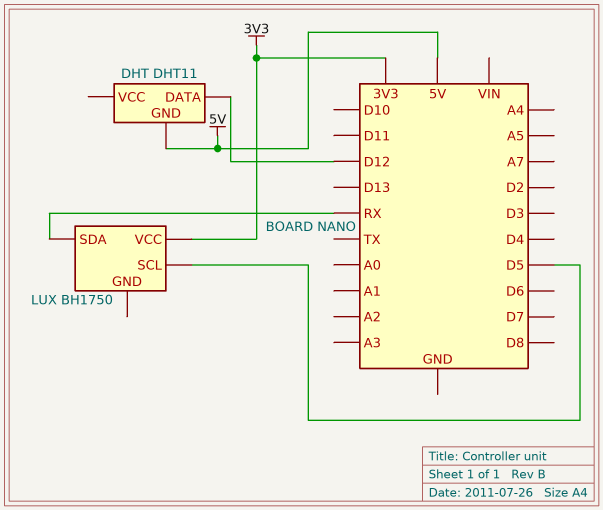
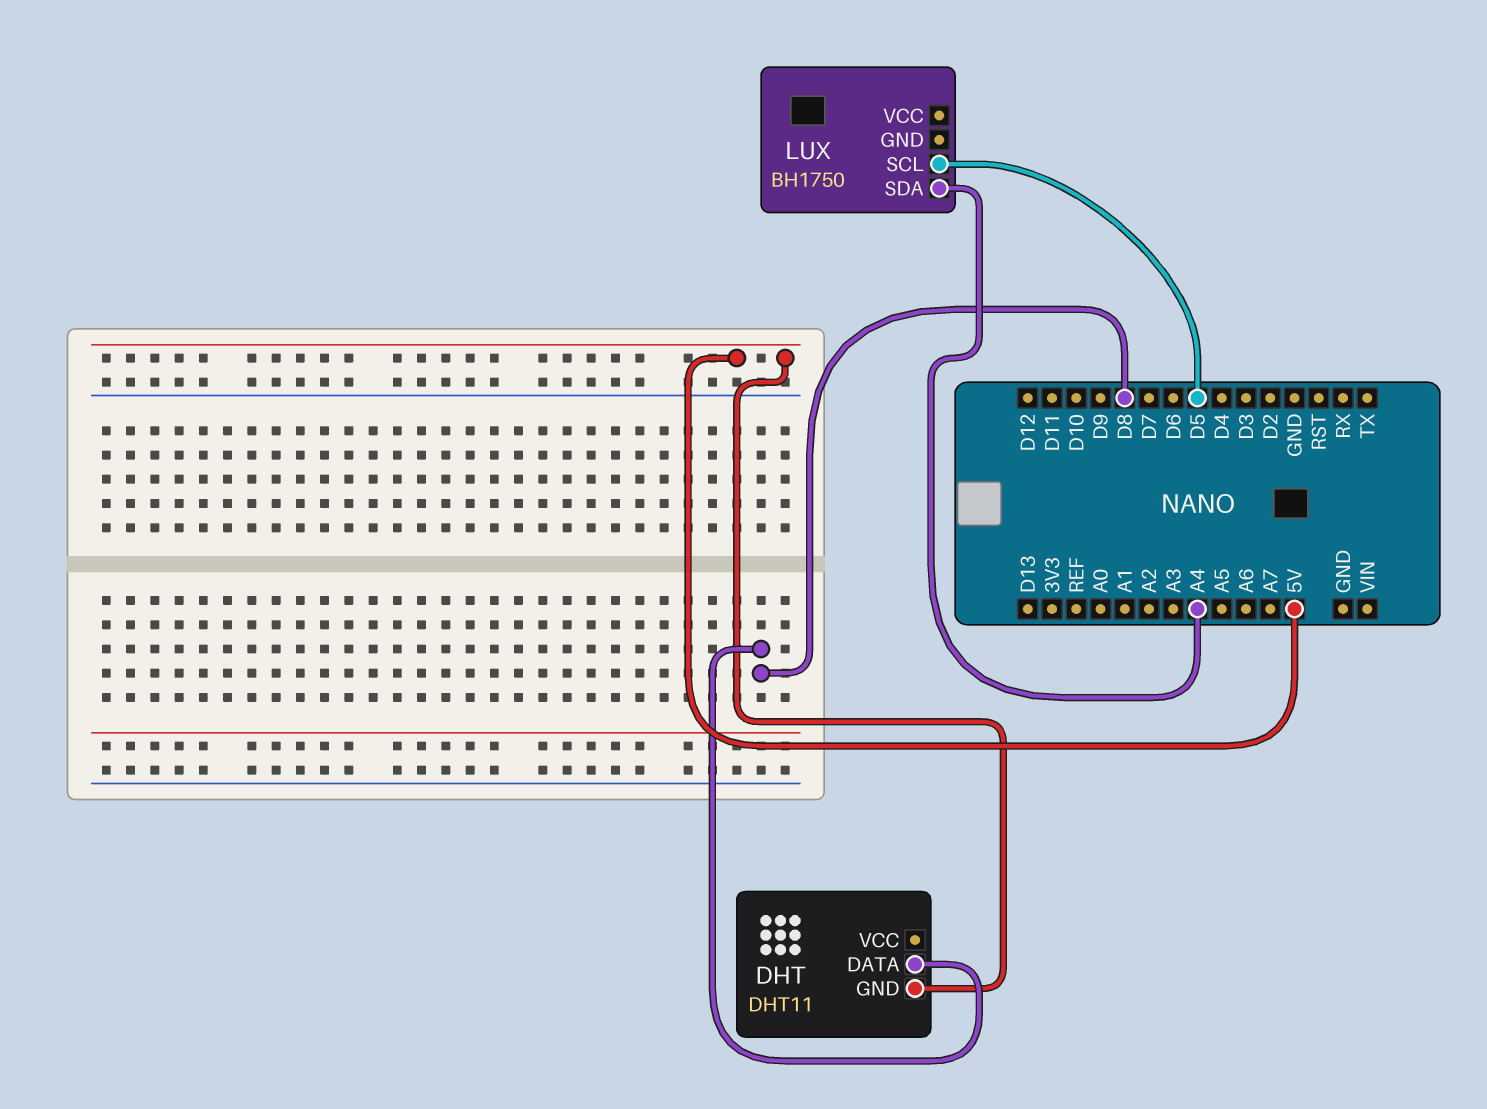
DHT pin DATA: D12 -> D8
LUX pin SDA: RX -> A4
LUX pin VCC: 3V3 -> none

